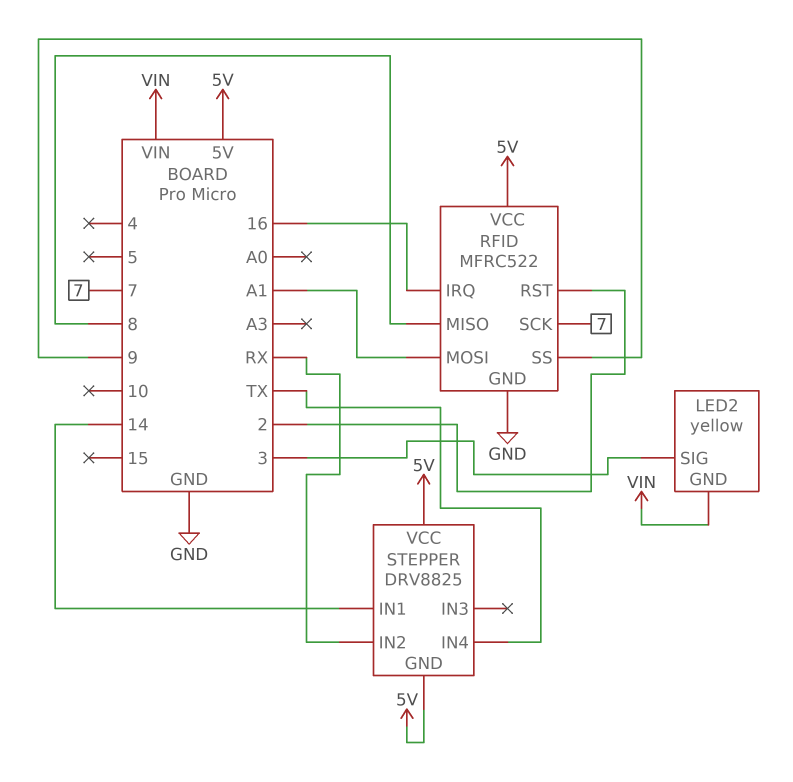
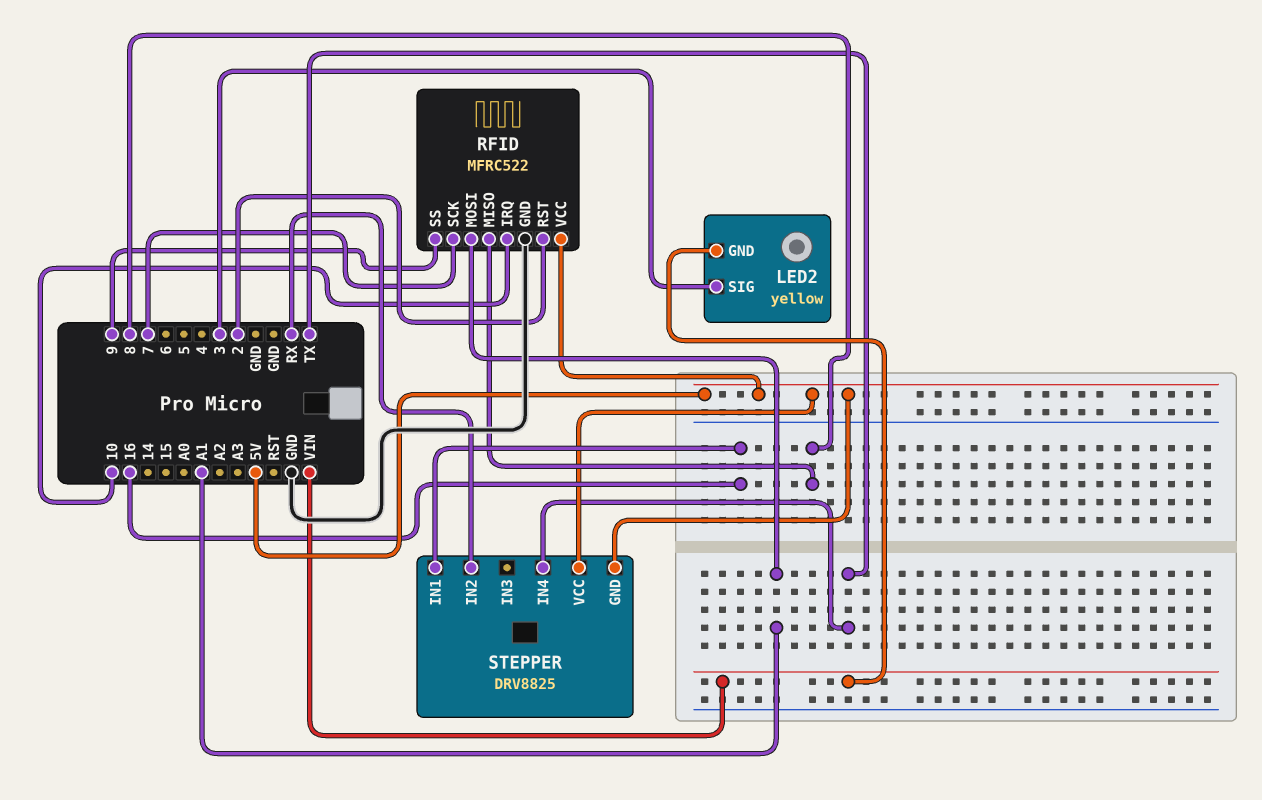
RFID pin IRQ: 16 -> 10
STEPPER pin IN1: 14 -> 16

